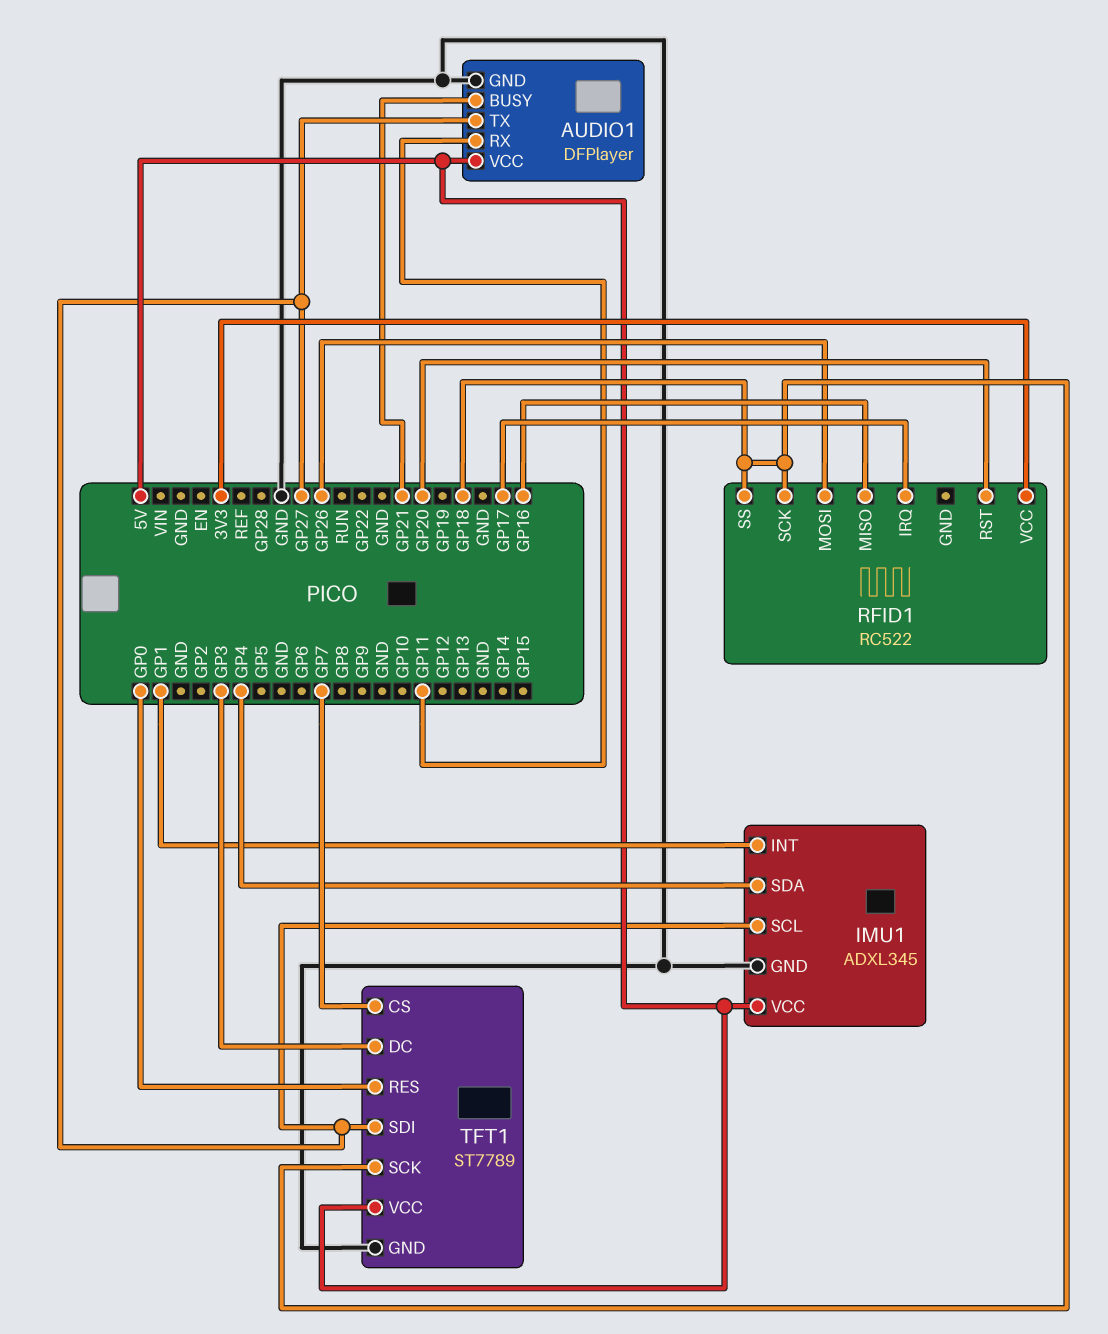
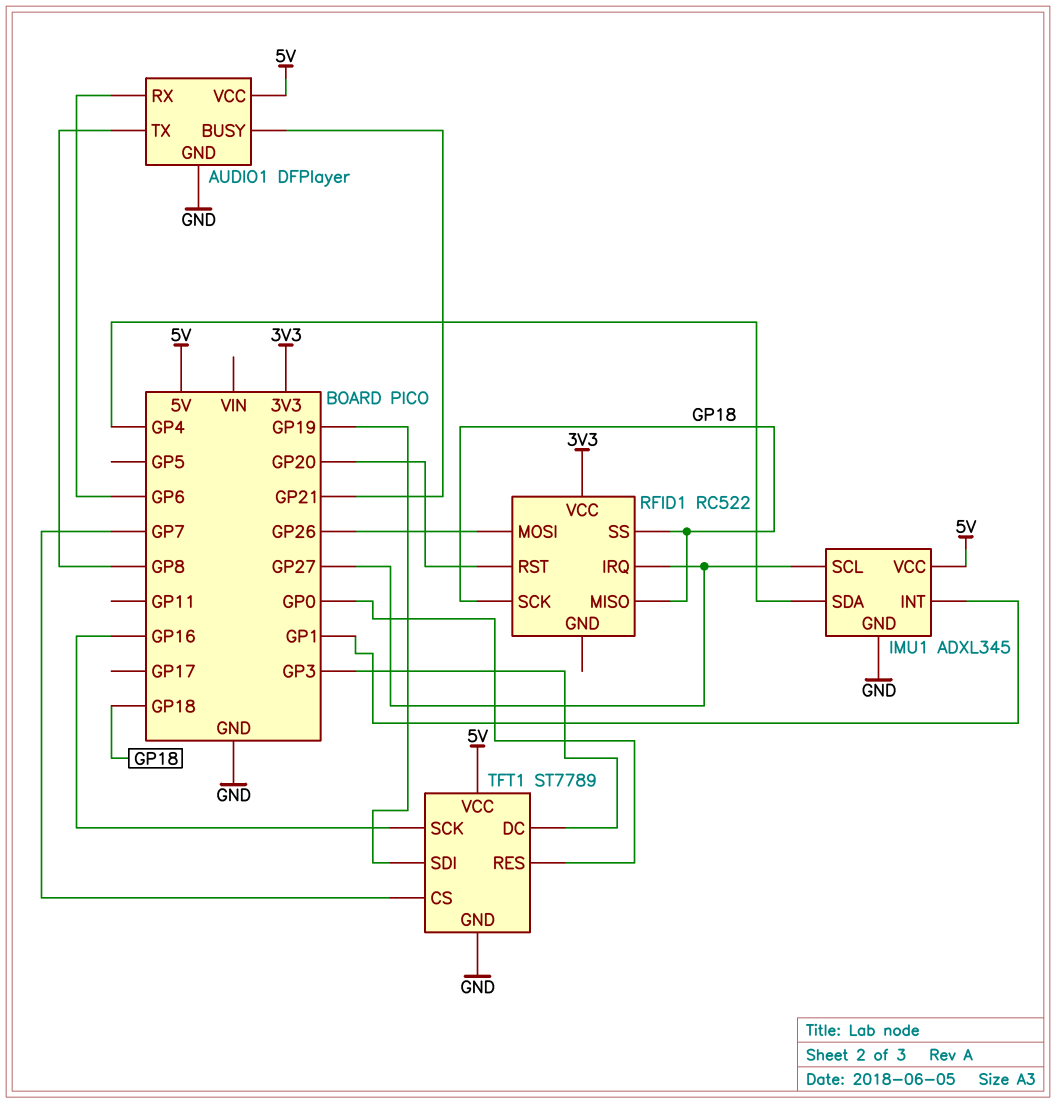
AUDIO1 pin RX: GP11 -> GP6
AUDIO1 pin TX: GP27 -> GP8
RFID1 pin IRQ: GP17 -> GP27
RFID1 pin MISO: GP16 -> GP18
TFT1 pin SCK: GP18 -> GP16
TFT1 pin SDI: GP27 -> GP19

